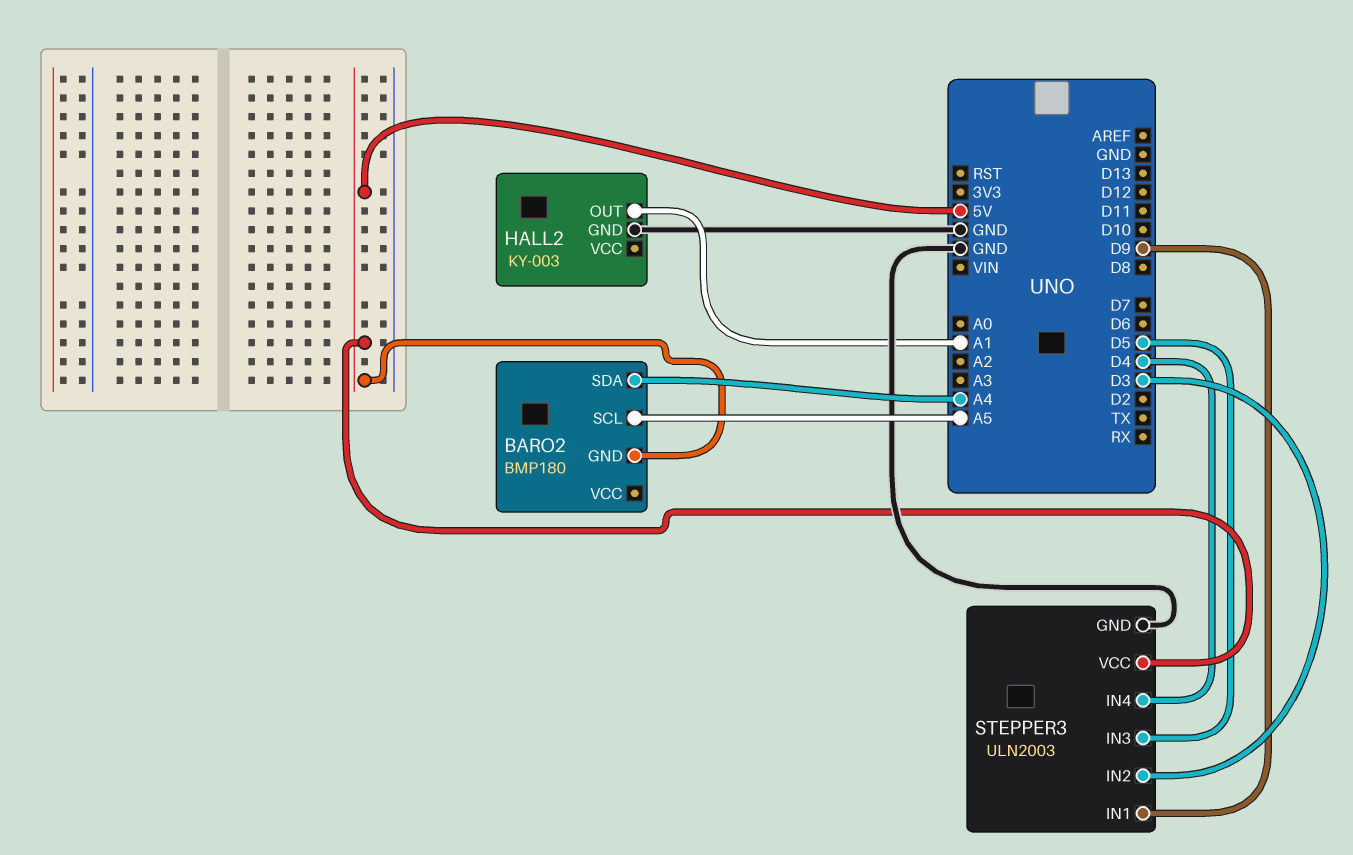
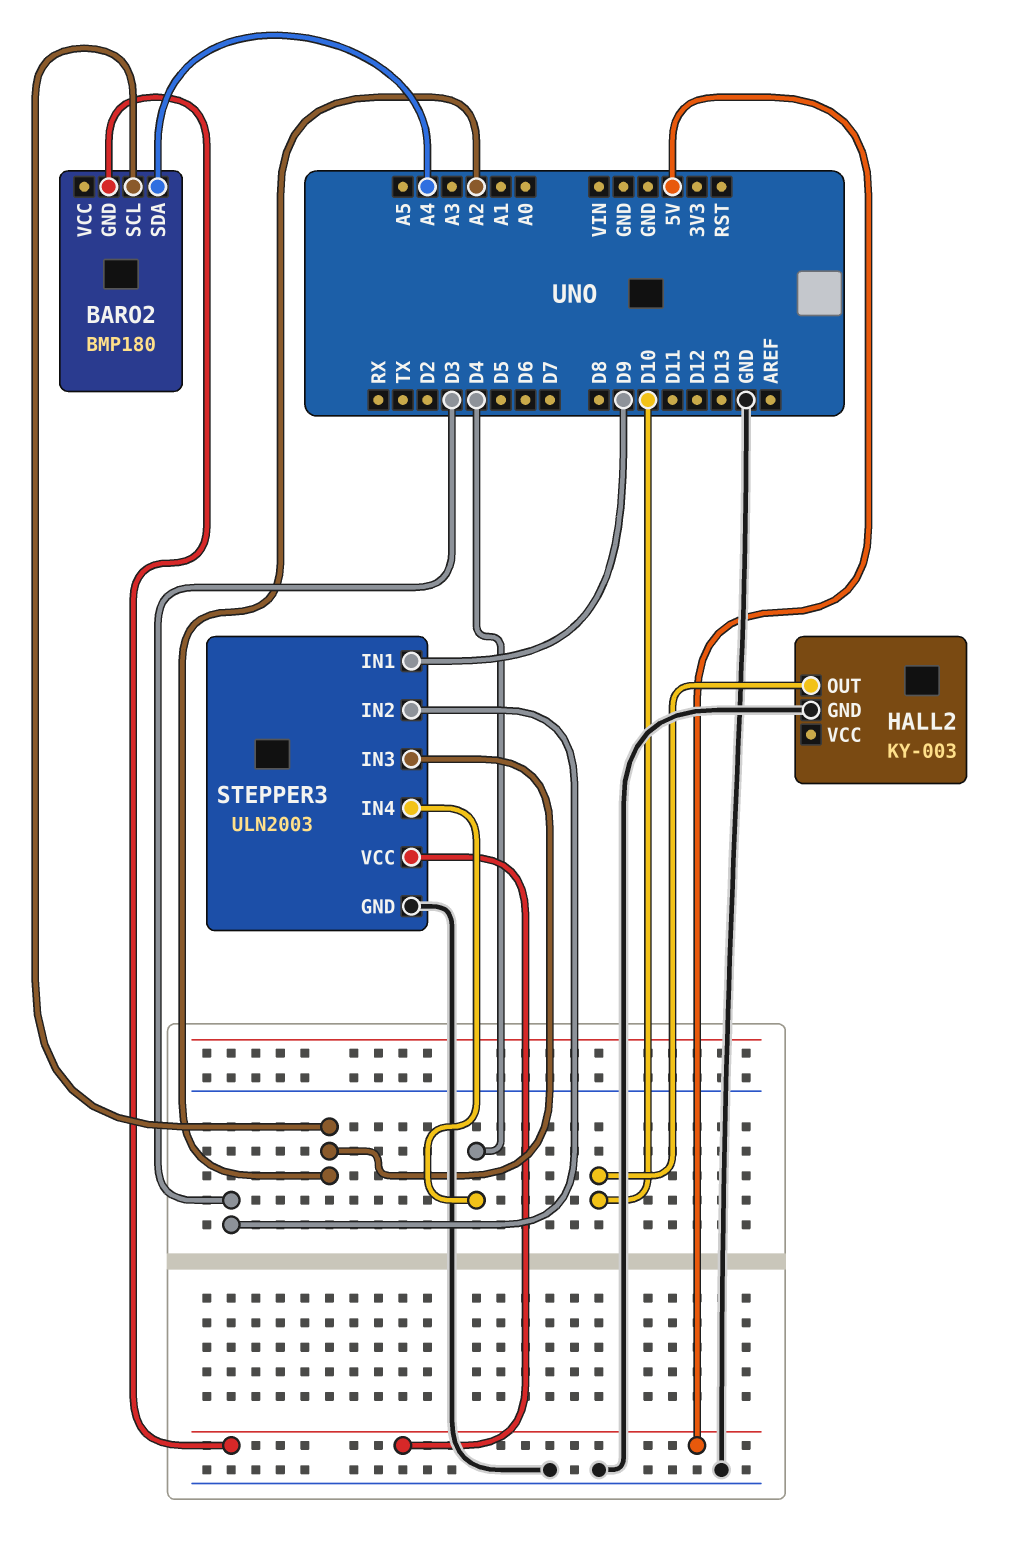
BARO2 pin SCL: A5 -> A2
HALL2 pin OUT: A1 -> D10
STEPPER3 pin IN3: D5 -> A2

